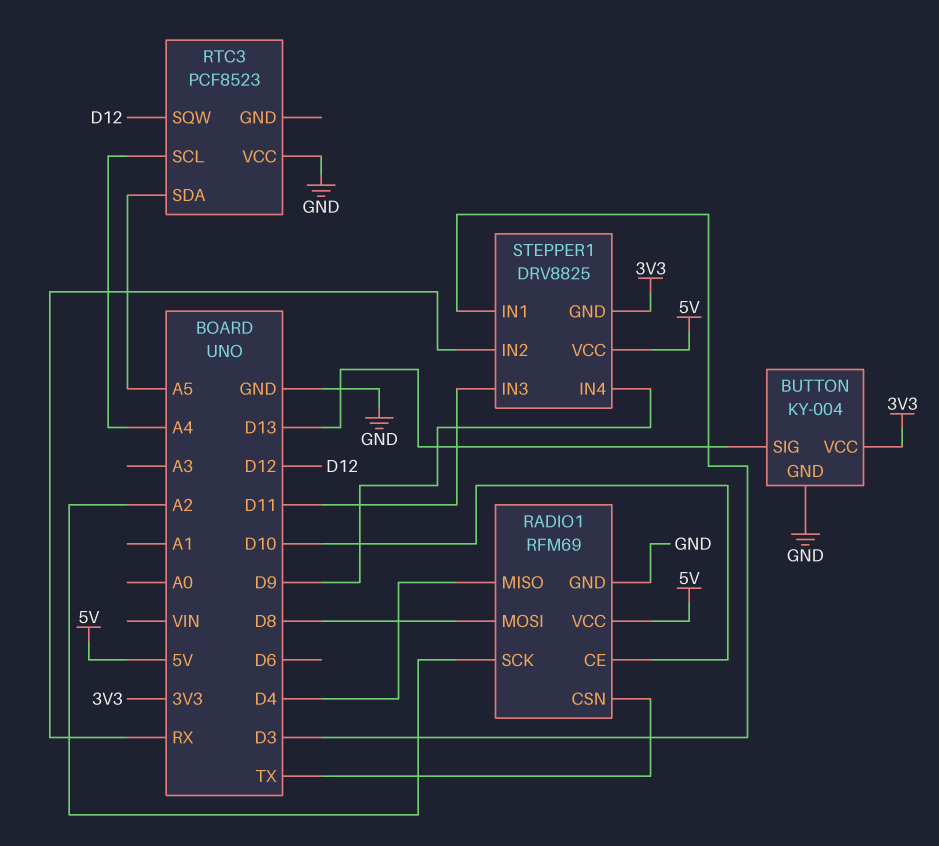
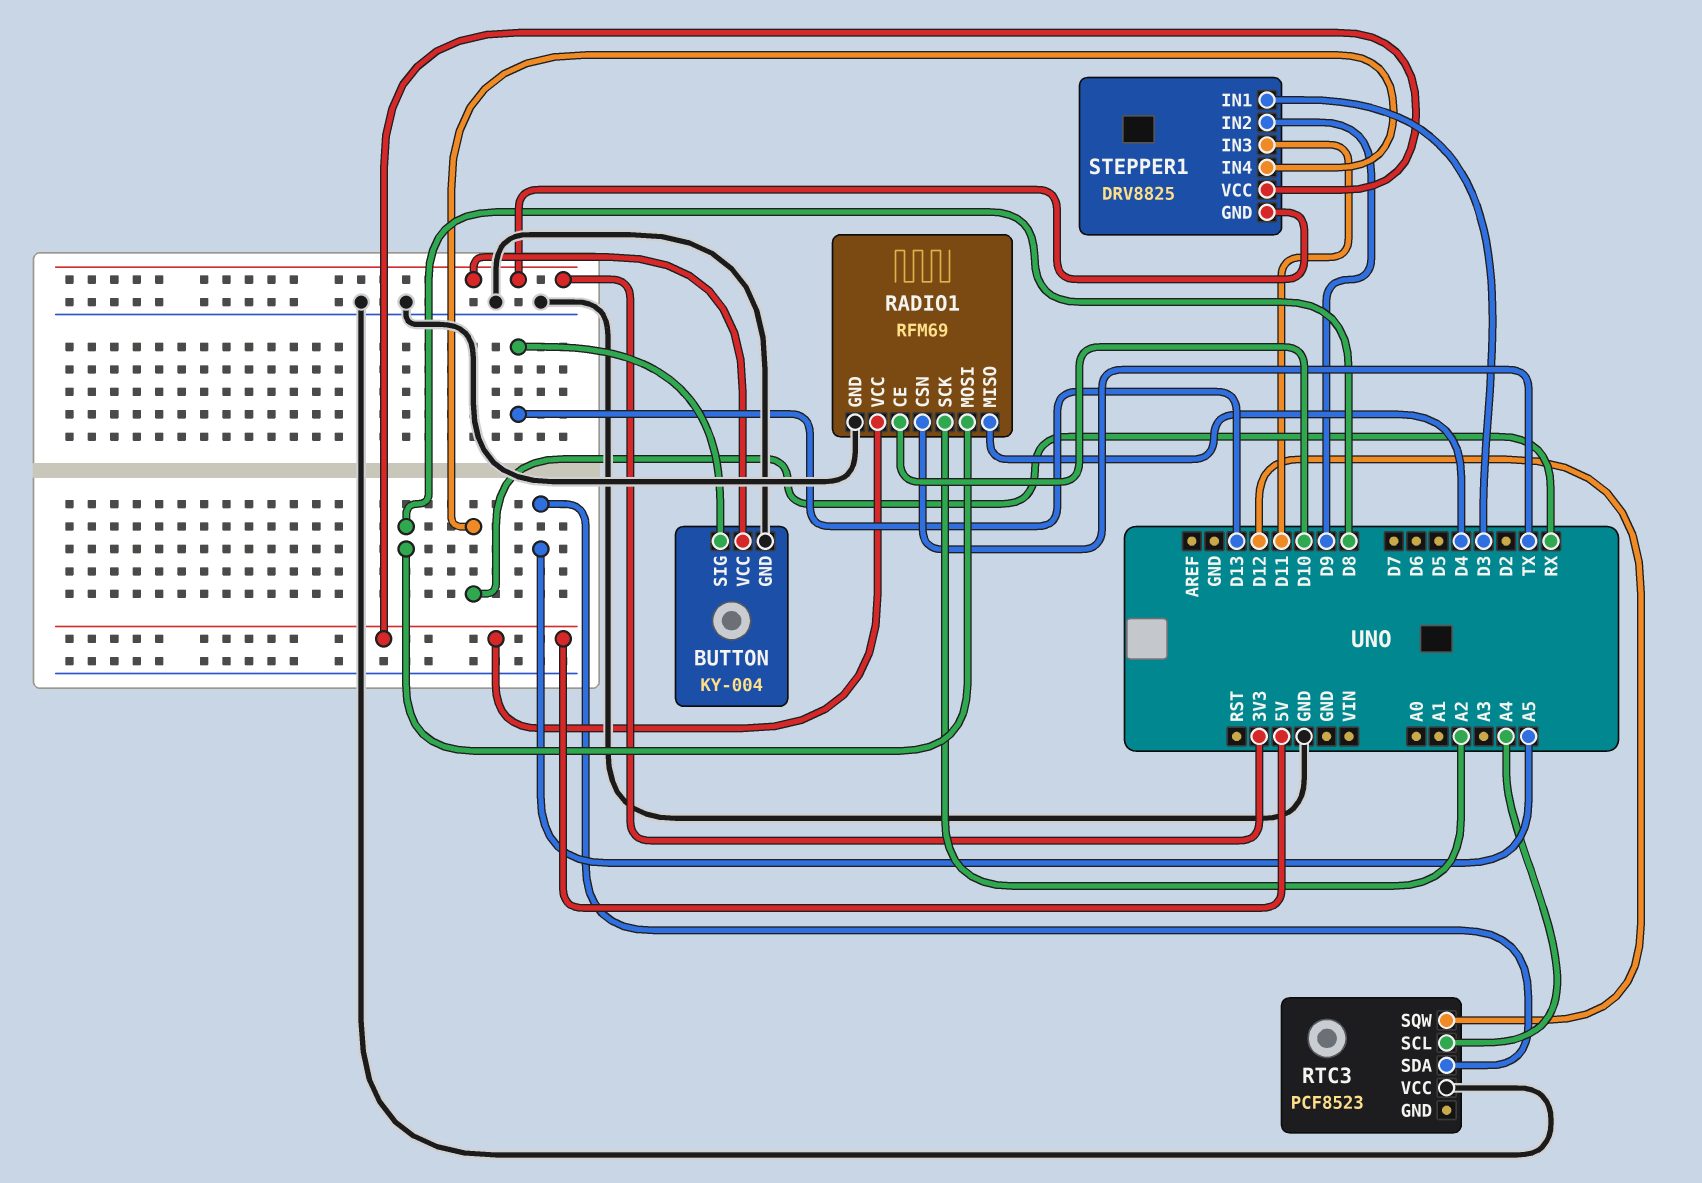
STEPPER1 pin IN2: RX -> D9
STEPPER1 pin IN4: D9 -> RX

